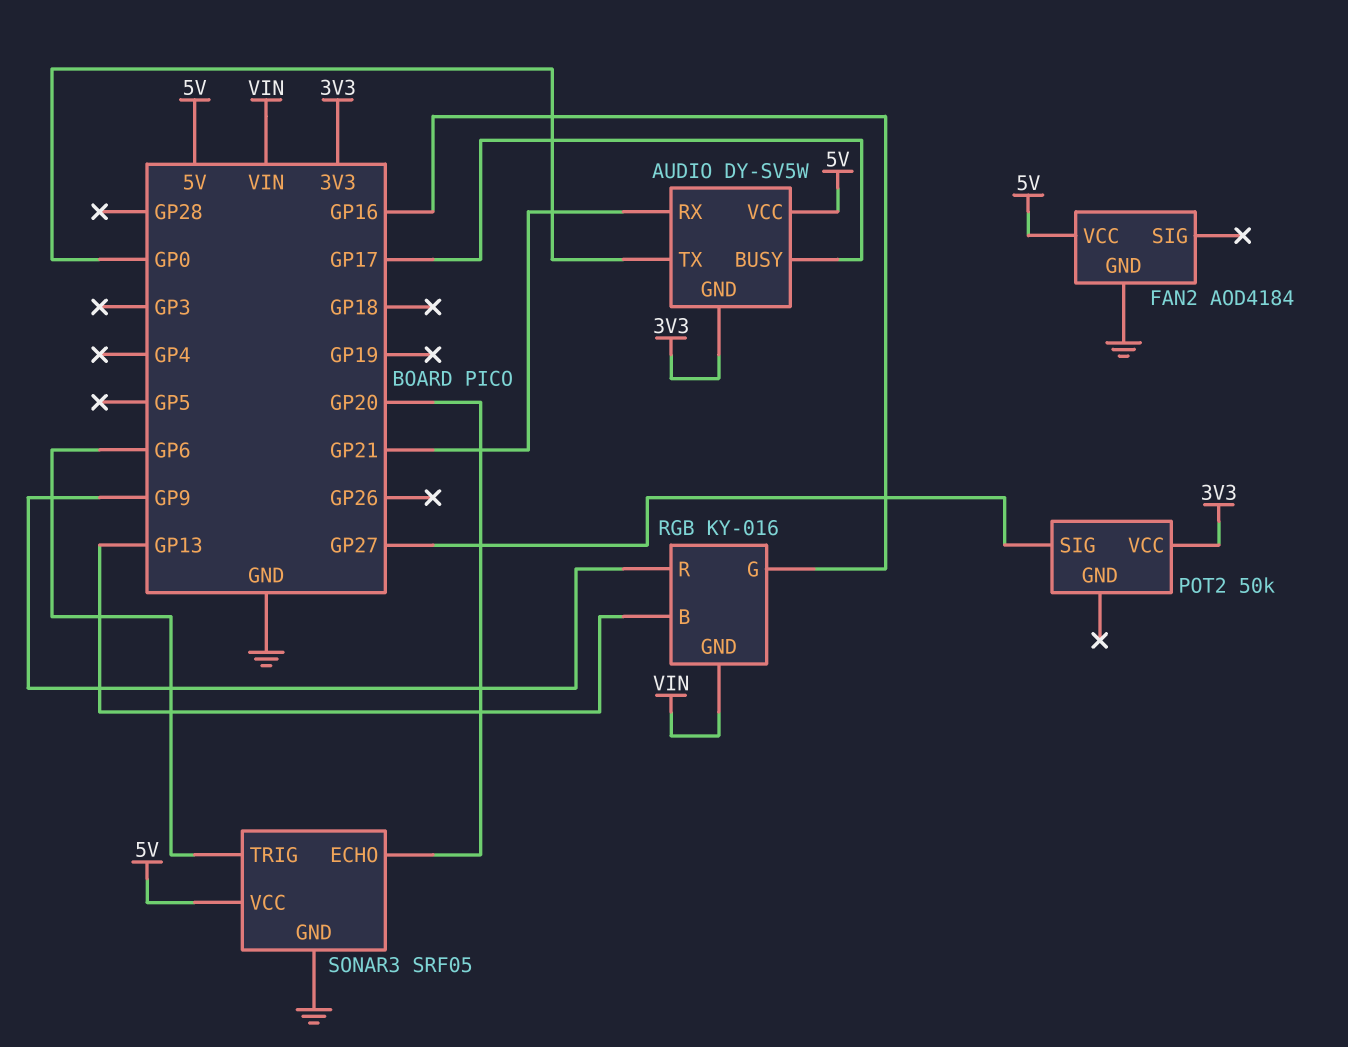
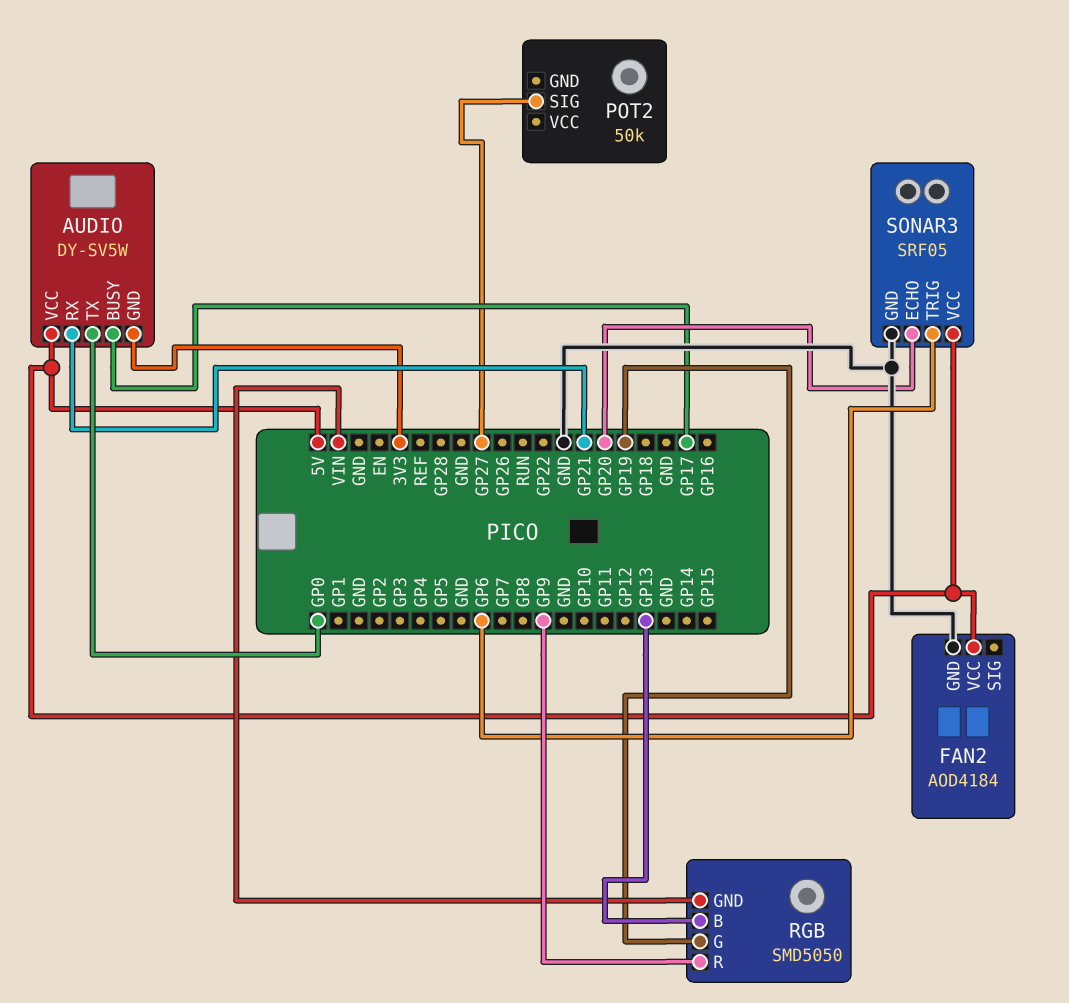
POT2 pin VCC: 3V3 -> none
RGB: KY-016 -> SMD5050
RGB pin G: GP16 -> GP19

